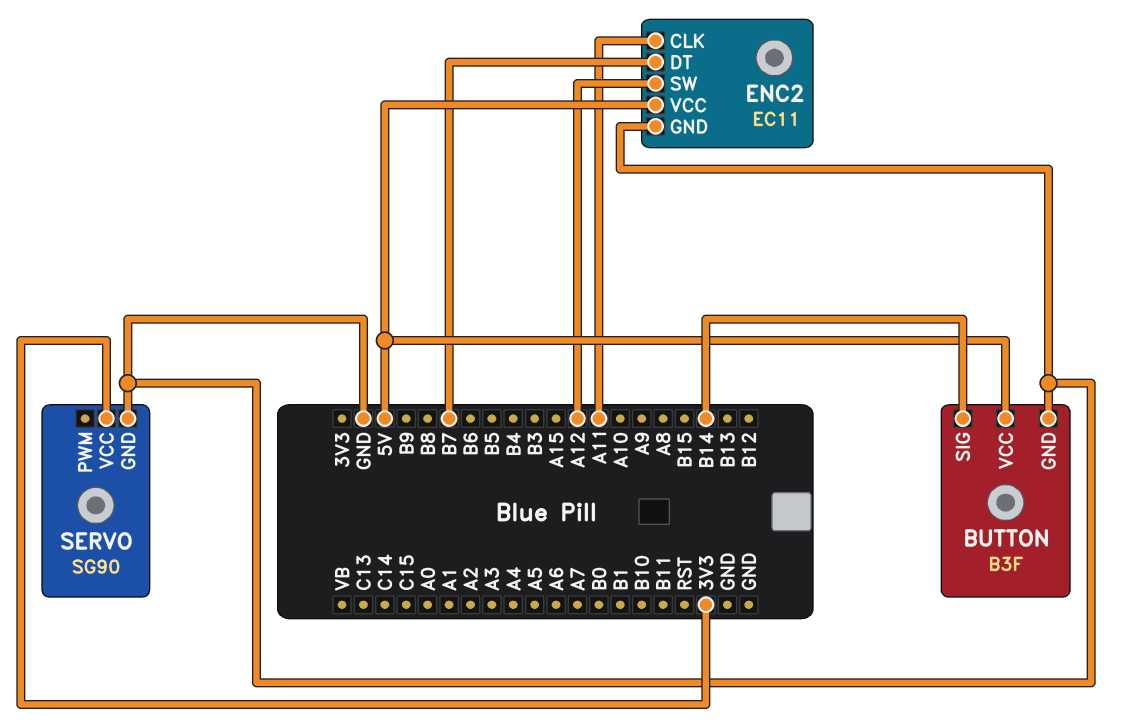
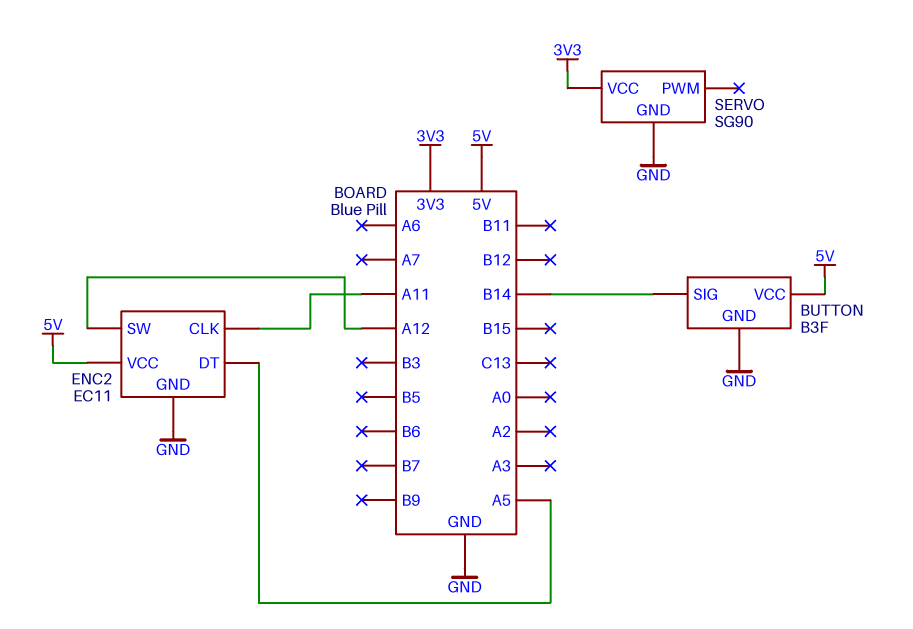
ENC2 pin DT: B7 -> A5

